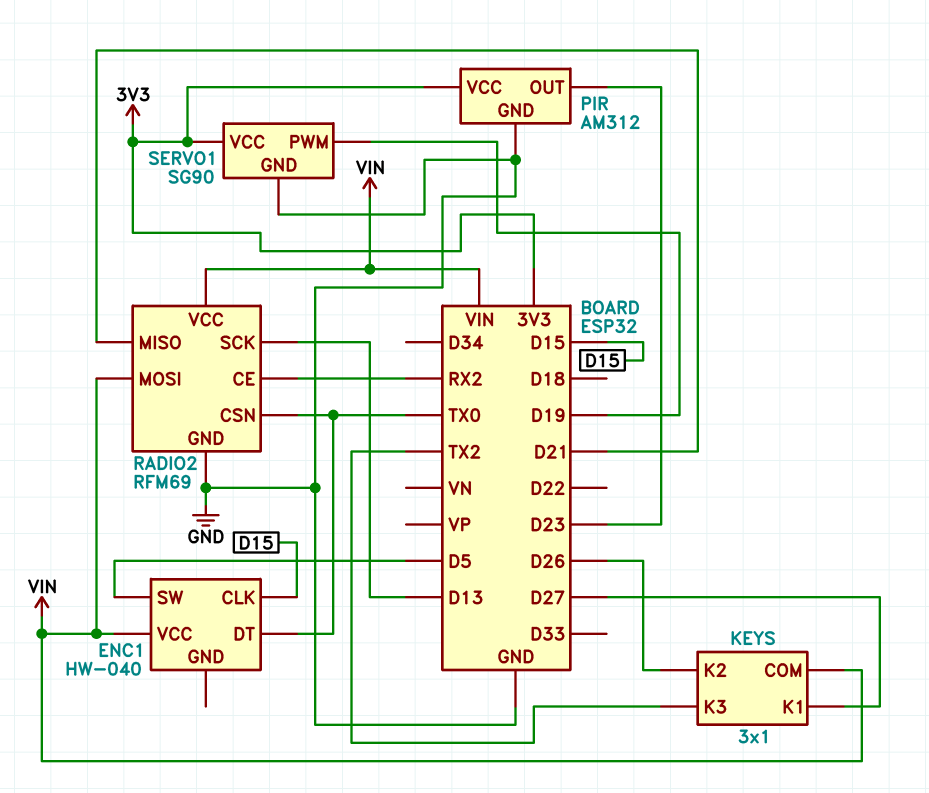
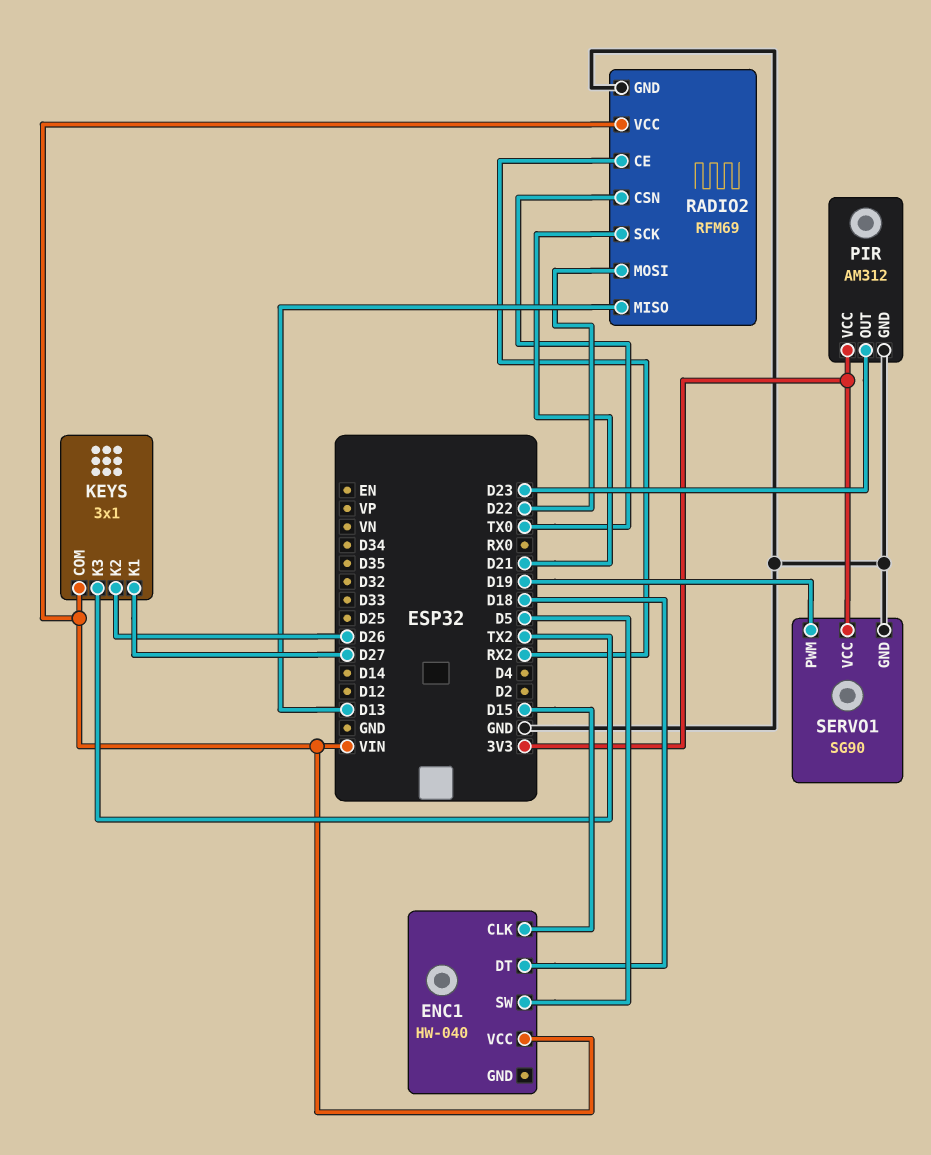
ENC1 pin DT: TX0 -> D18
RADIO2 pin MISO: D21 -> D13
RADIO2 pin MOSI: VIN -> D22
RADIO2 pin SCK: D13 -> D21

